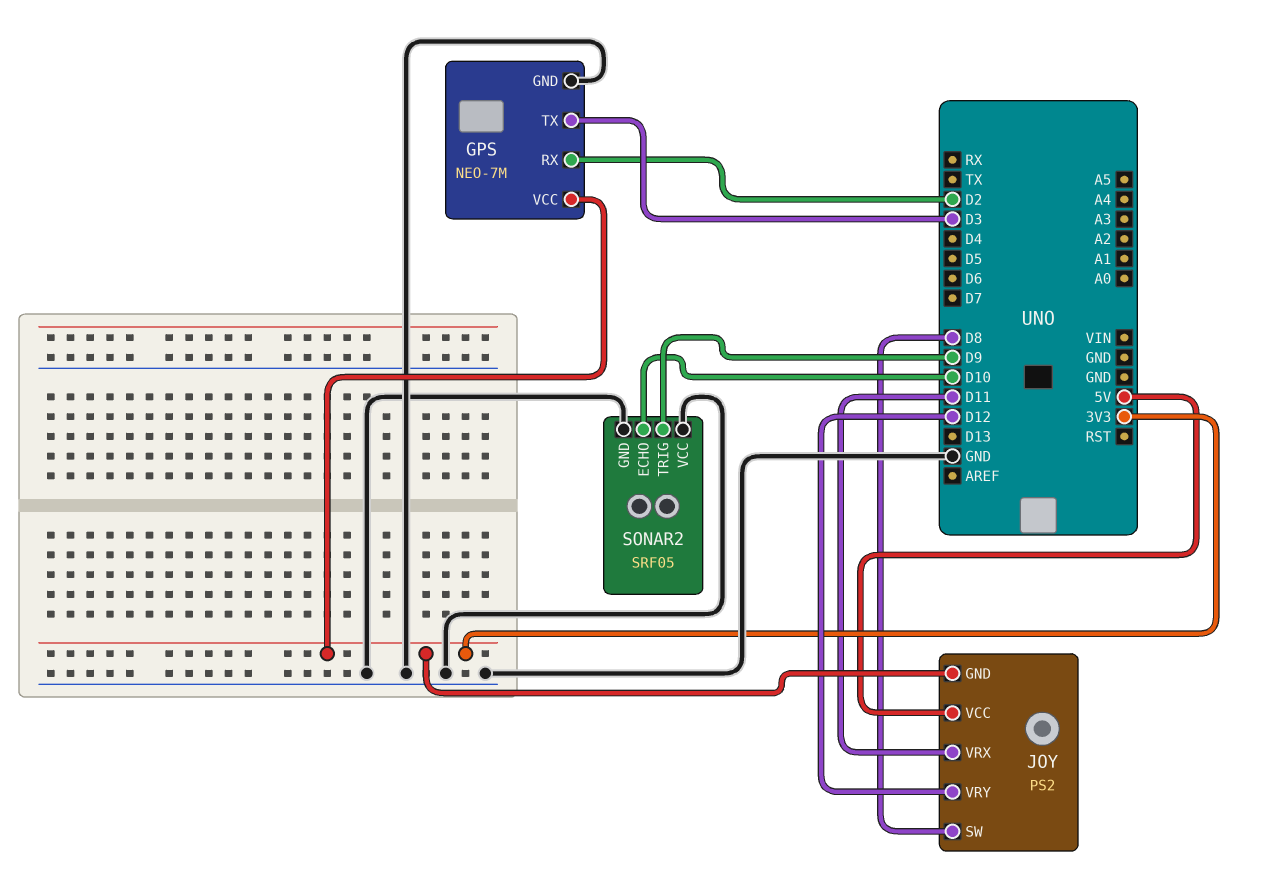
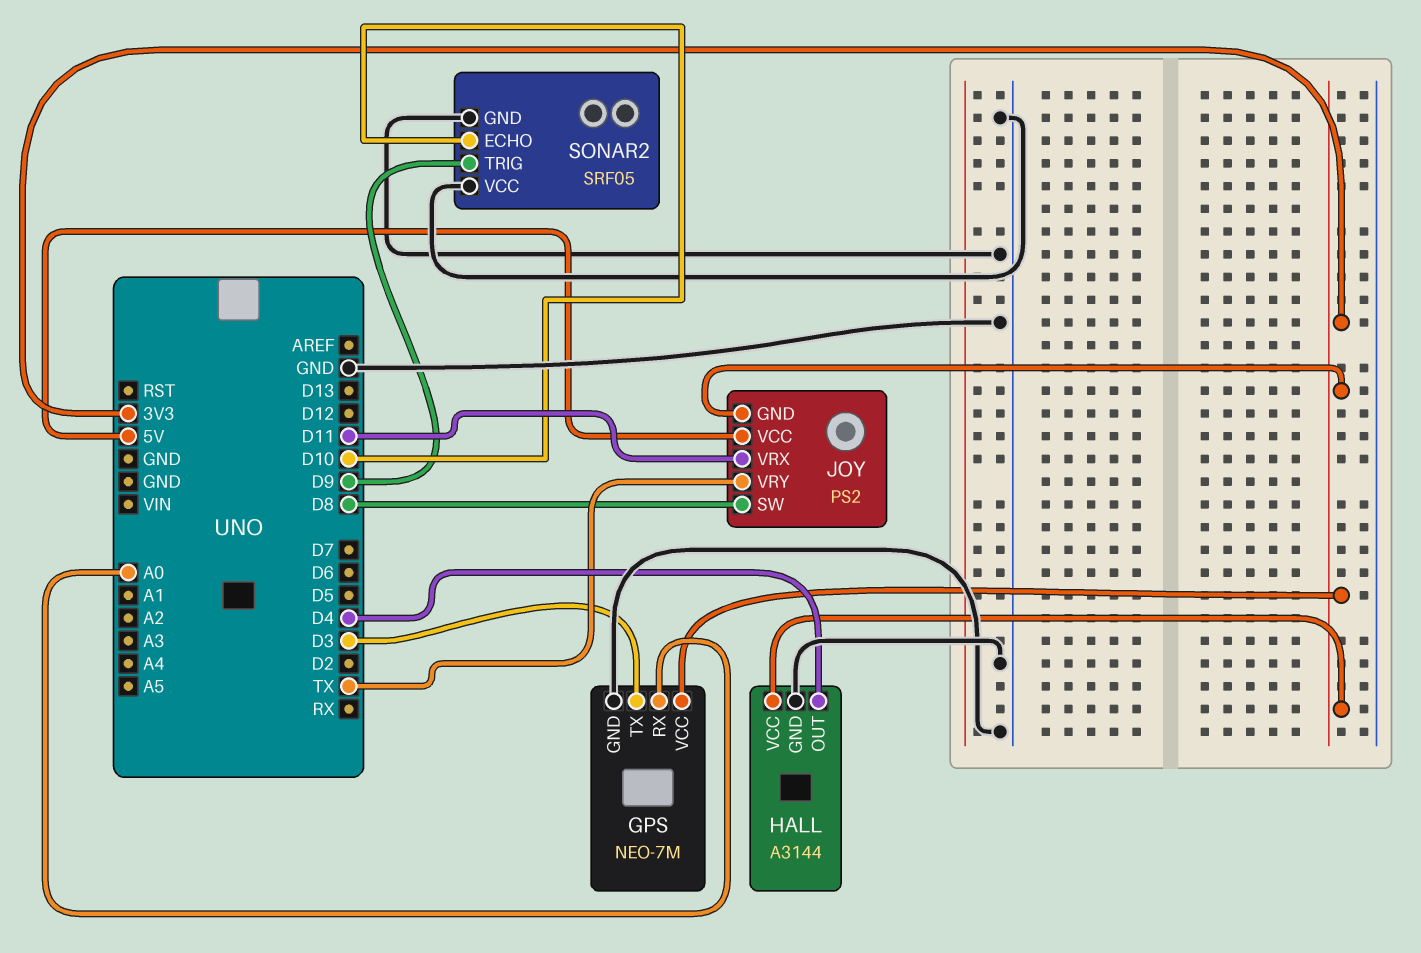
GPS pin RX: D2 -> A0
HALL: none -> A3144
HALL pin GND: none -> GND
HALL pin OUT: none -> D4
HALL pin VCC: none -> 3V3
JOY pin VRY: D12 -> TX

